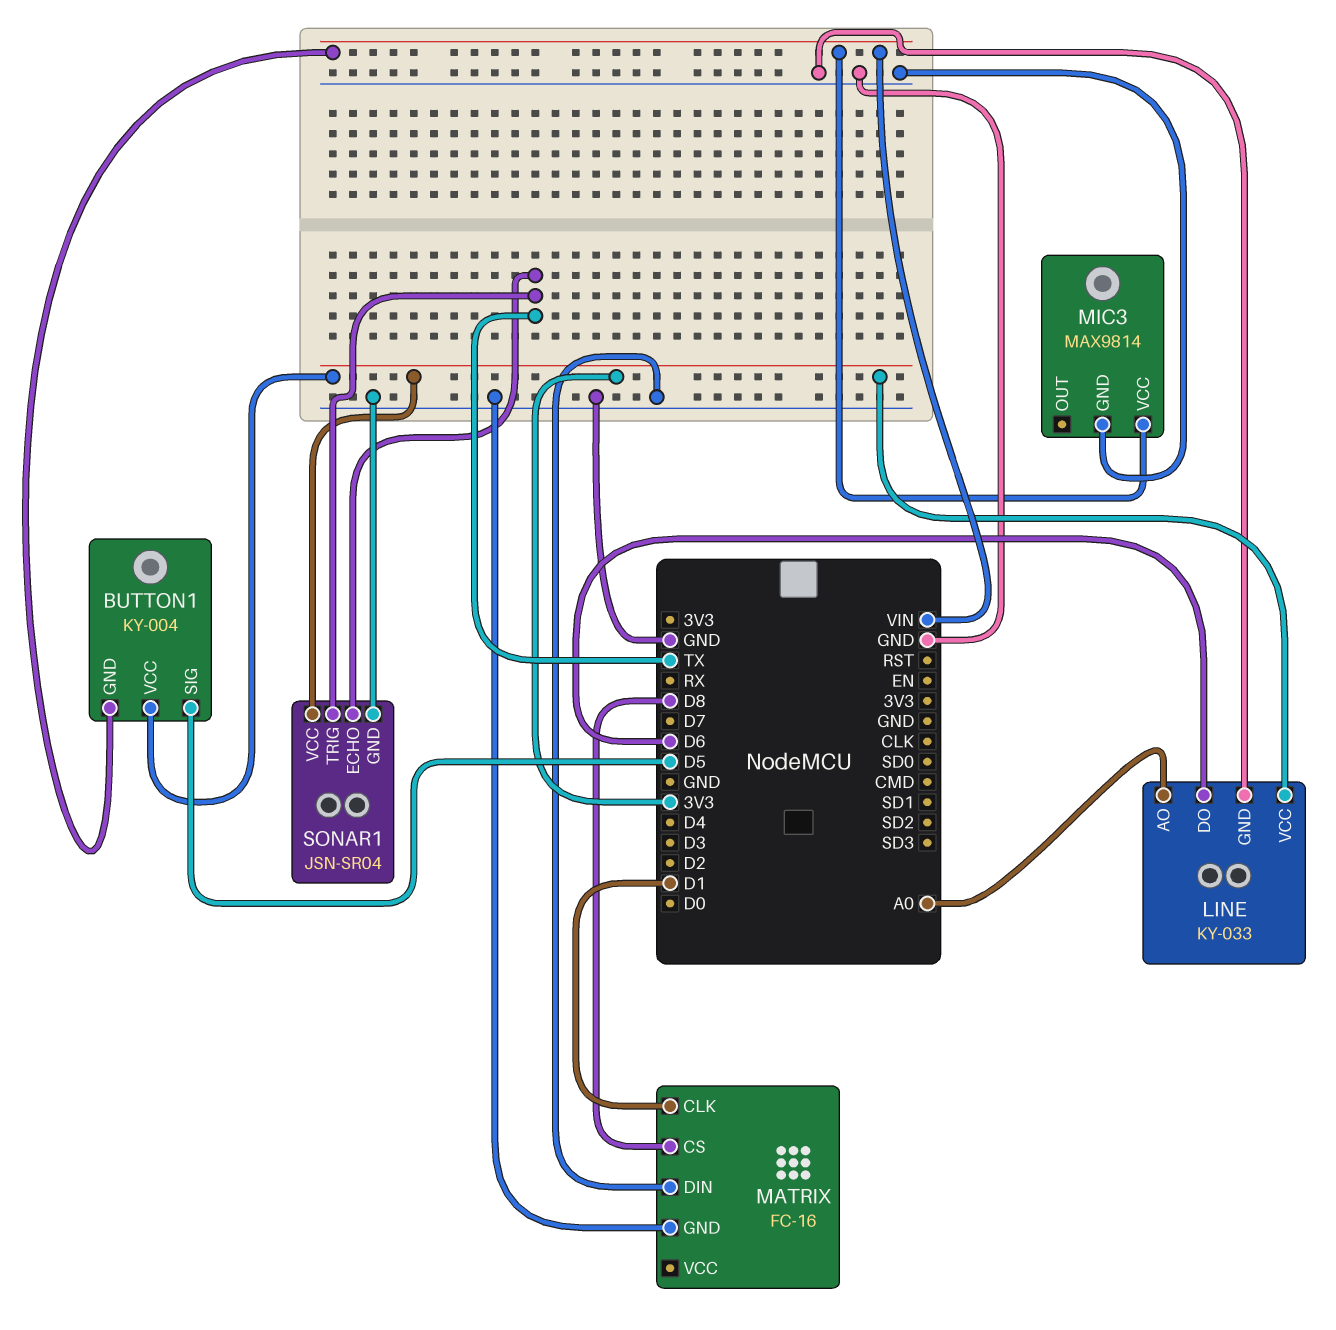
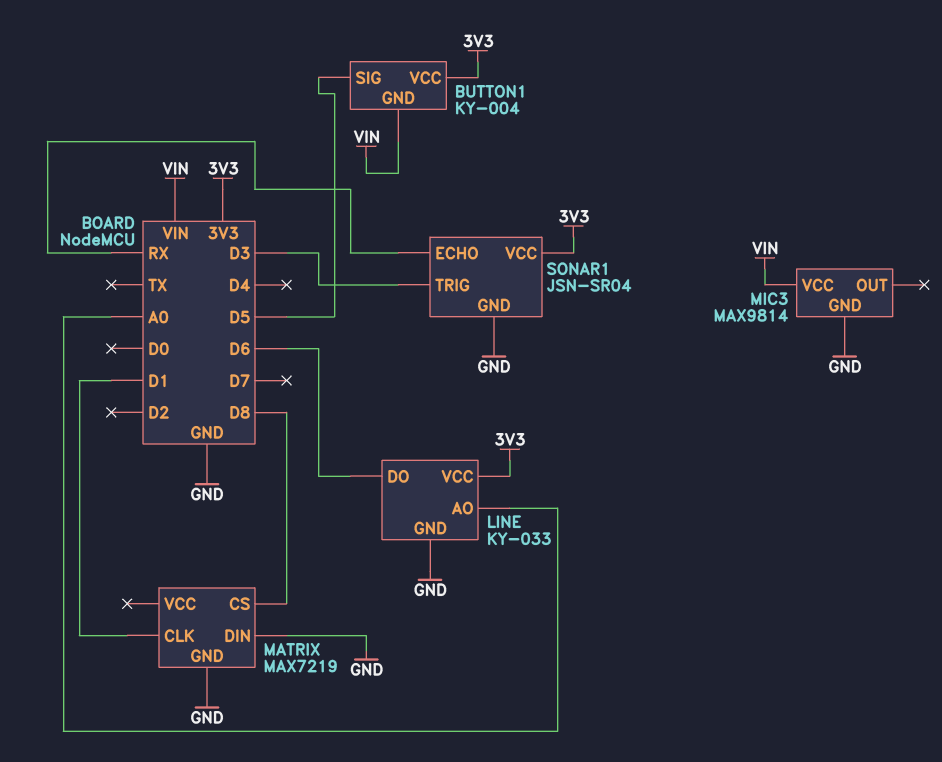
MATRIX: FC-16 -> MAX7219
SONAR1 pin ECHO: TX -> RX
SONAR1 pin TRIG: TX -> D3

